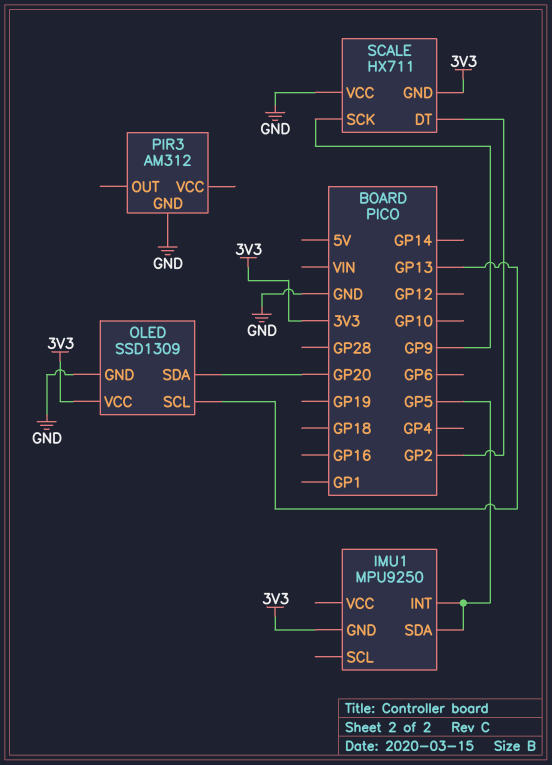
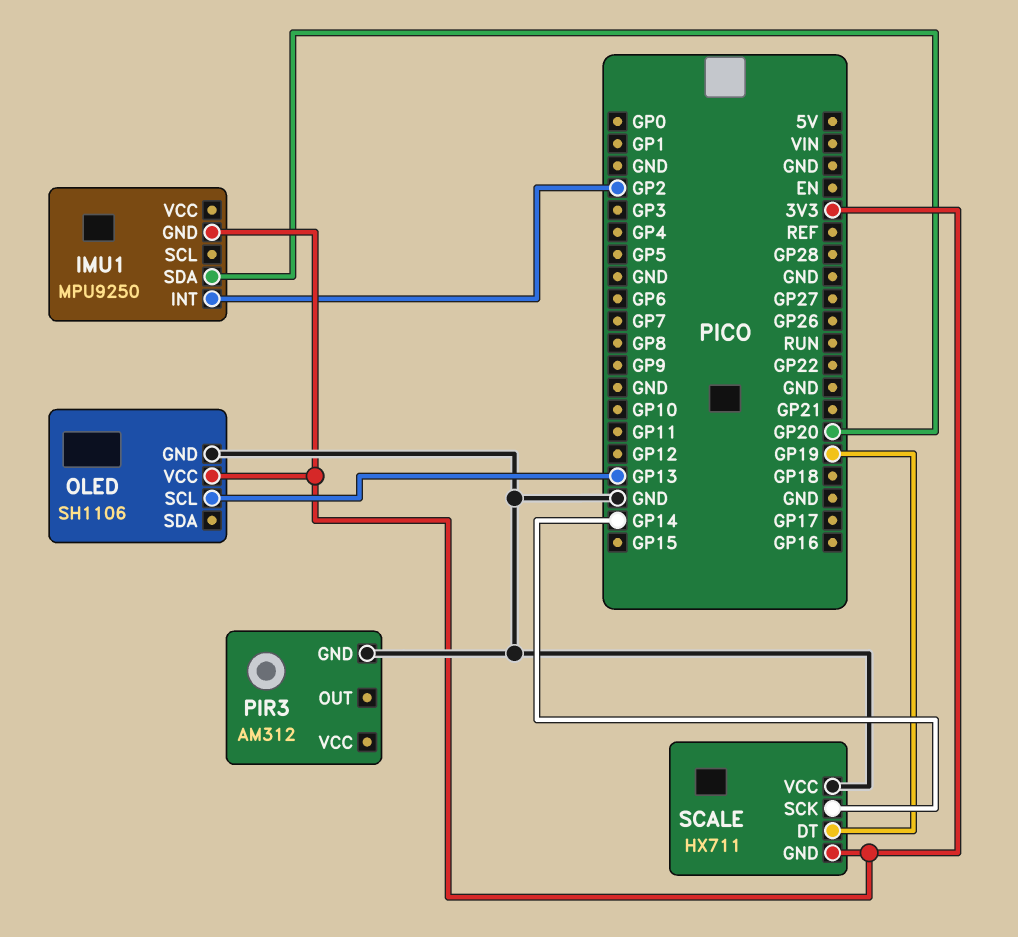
IMU1 pin INT: GP5 -> GP2
IMU1 pin SDA: GP5 -> GP20
OLED: SSD1309 -> SH1106
OLED pin SDA: GP20 -> none
SCALE pin DT: GP2 -> GP19
SCALE pin SCK: GP9 -> GP14

